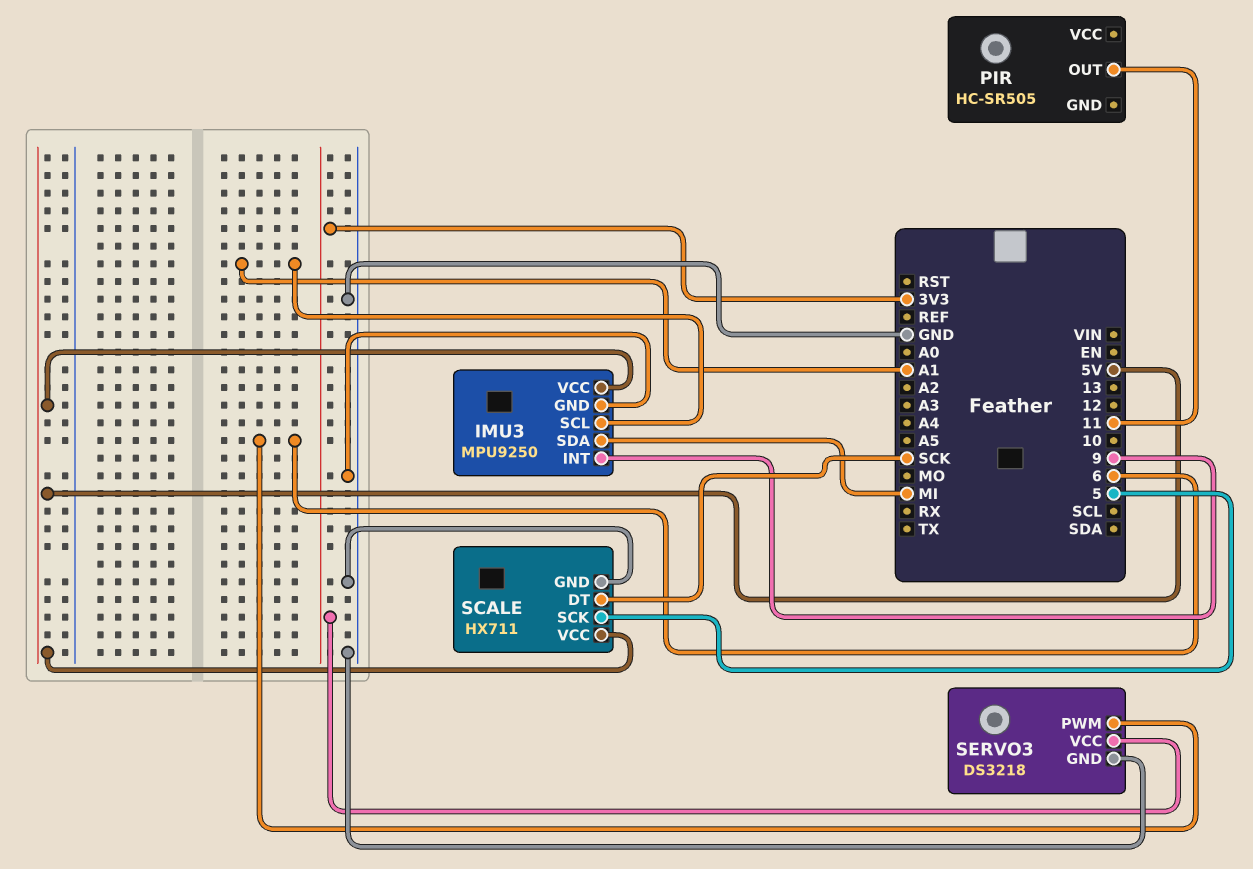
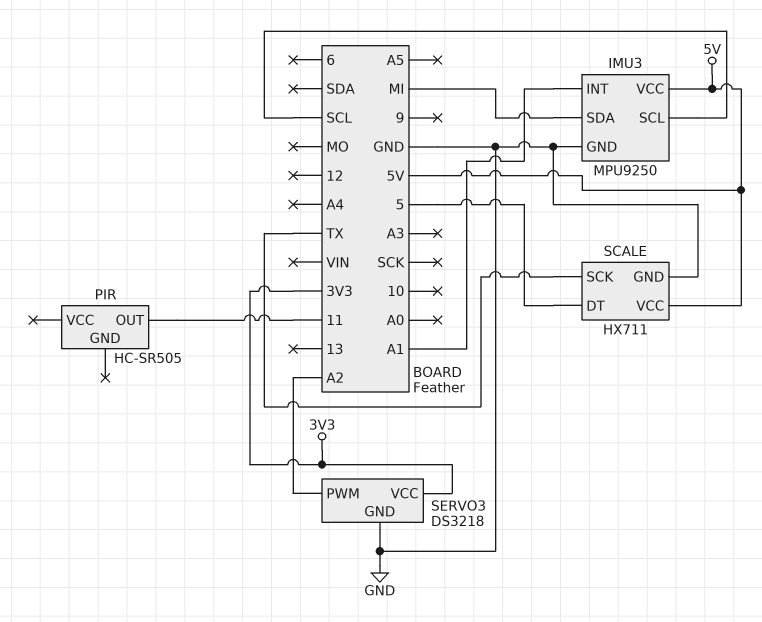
IMU3 pin INT: 9 -> A1
IMU3 pin SCL: A1 -> SCL
SCALE pin DT: SCK -> 5
SCALE pin SCK: 5 -> TX
SERVO3 pin PWM: 6 -> A2

